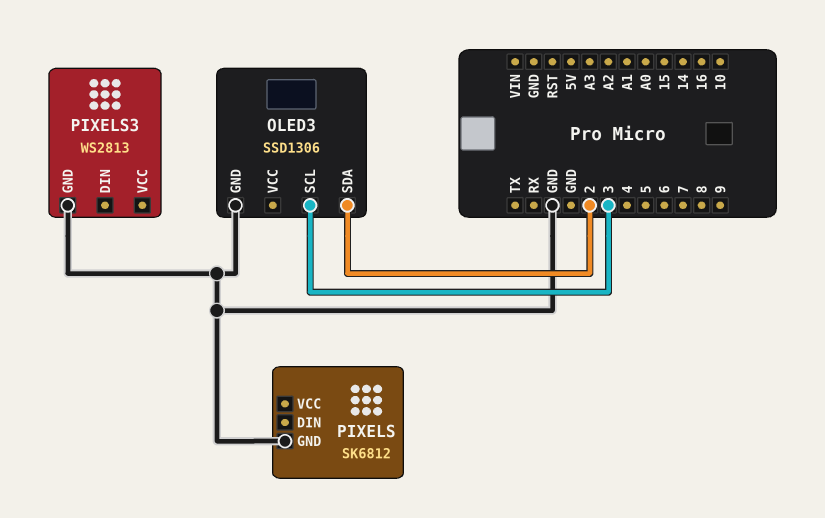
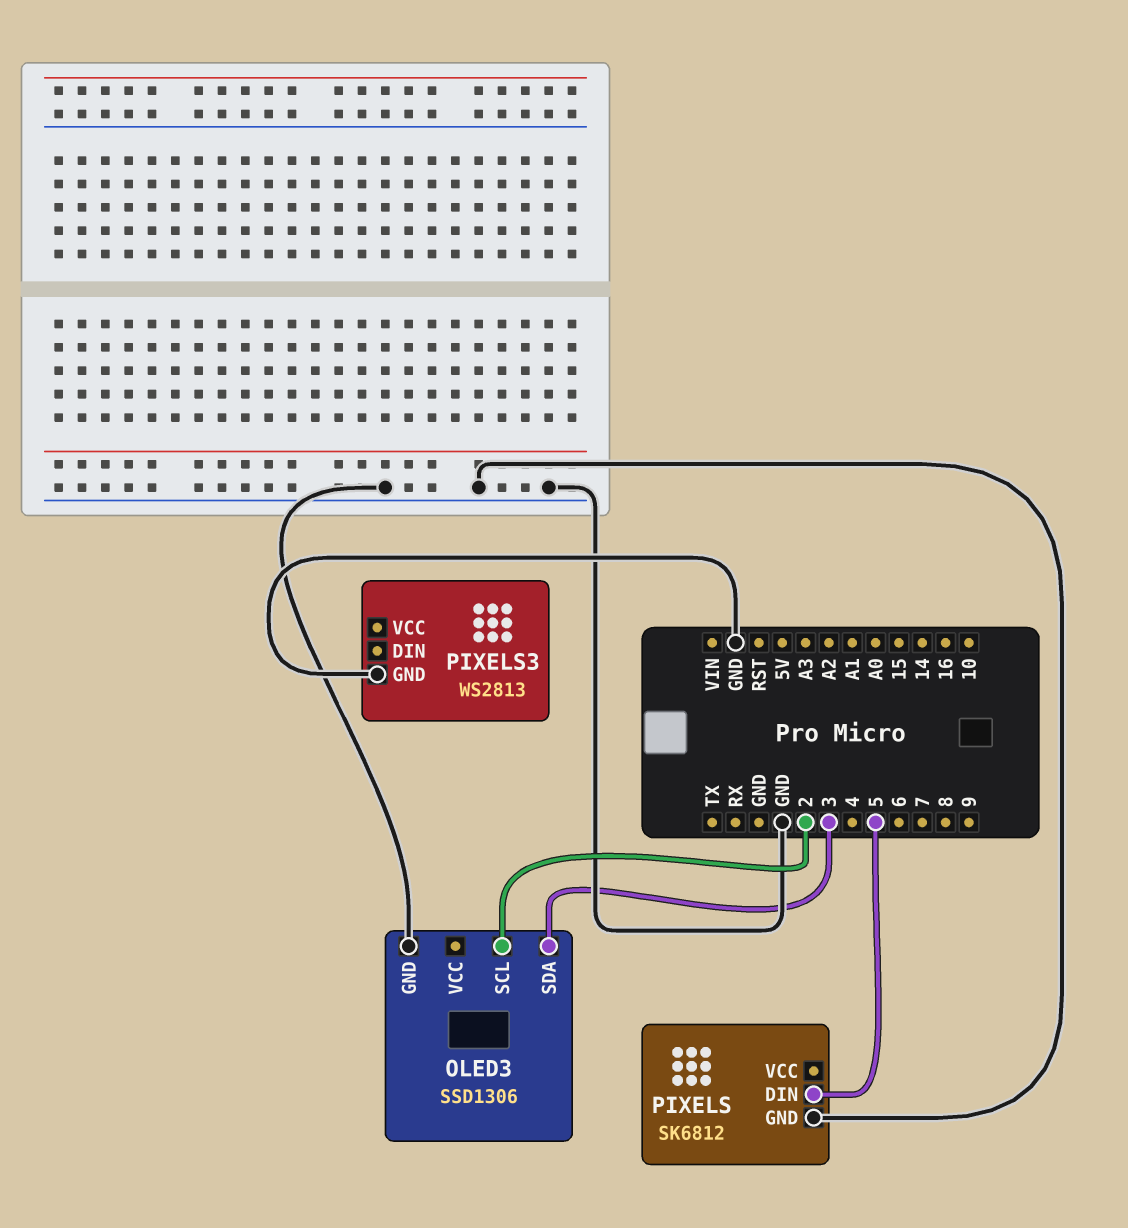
OLED3 pin SCL: 3 -> 2
OLED3 pin SDA: 2 -> 3
PIXELS pin DIN: none -> 5

